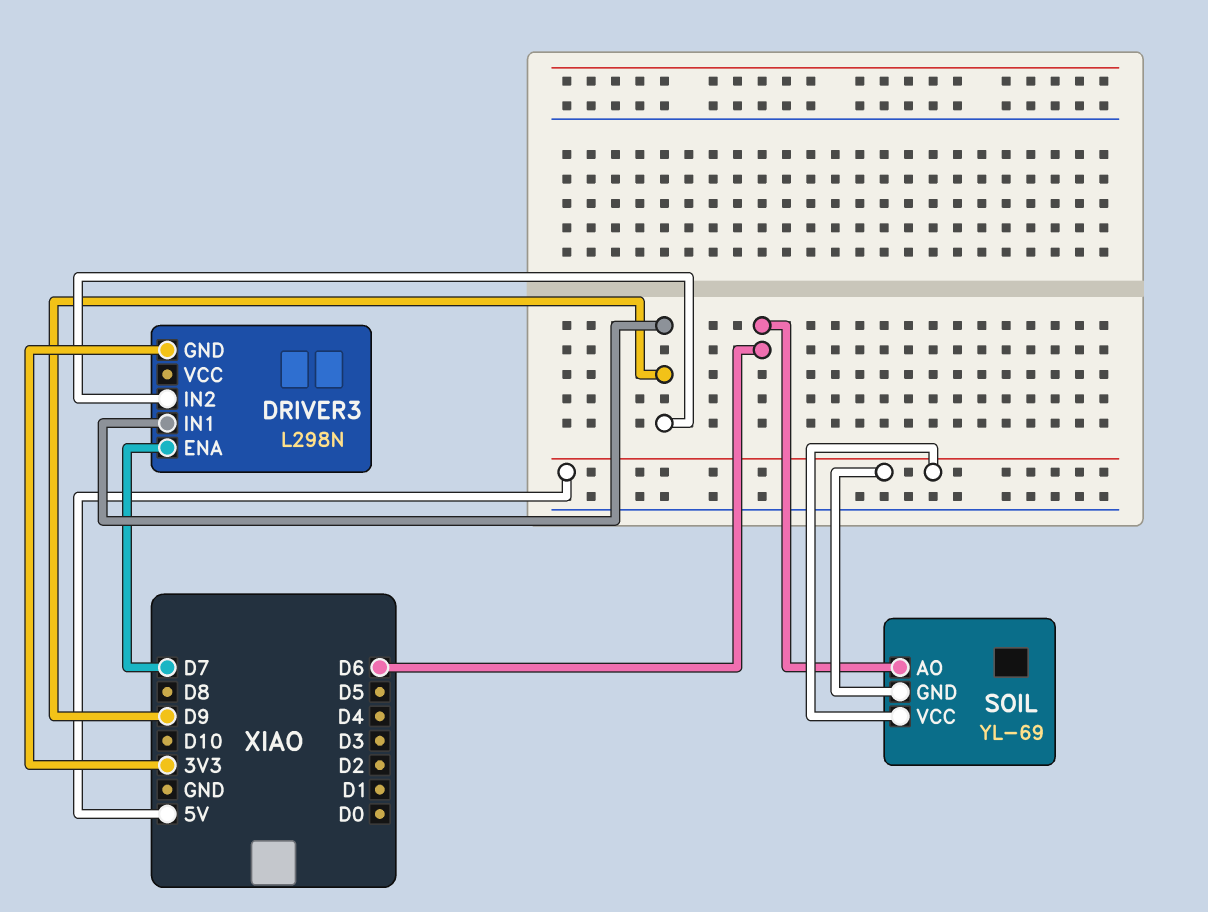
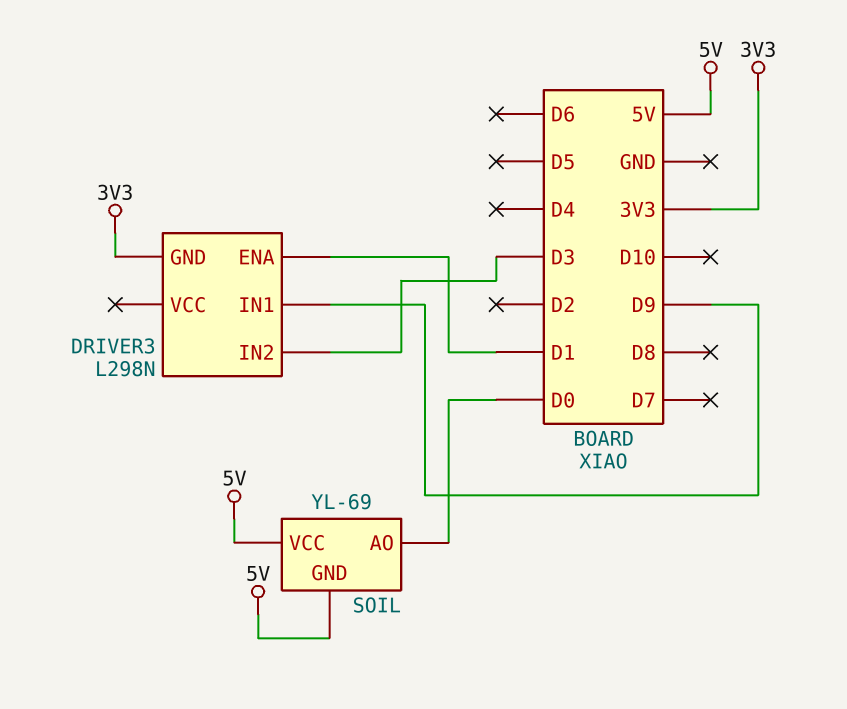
DRIVER3 pin ENA: D7 -> D1
DRIVER3 pin IN2: D9 -> D3
SOIL pin AO: D6 -> D0

